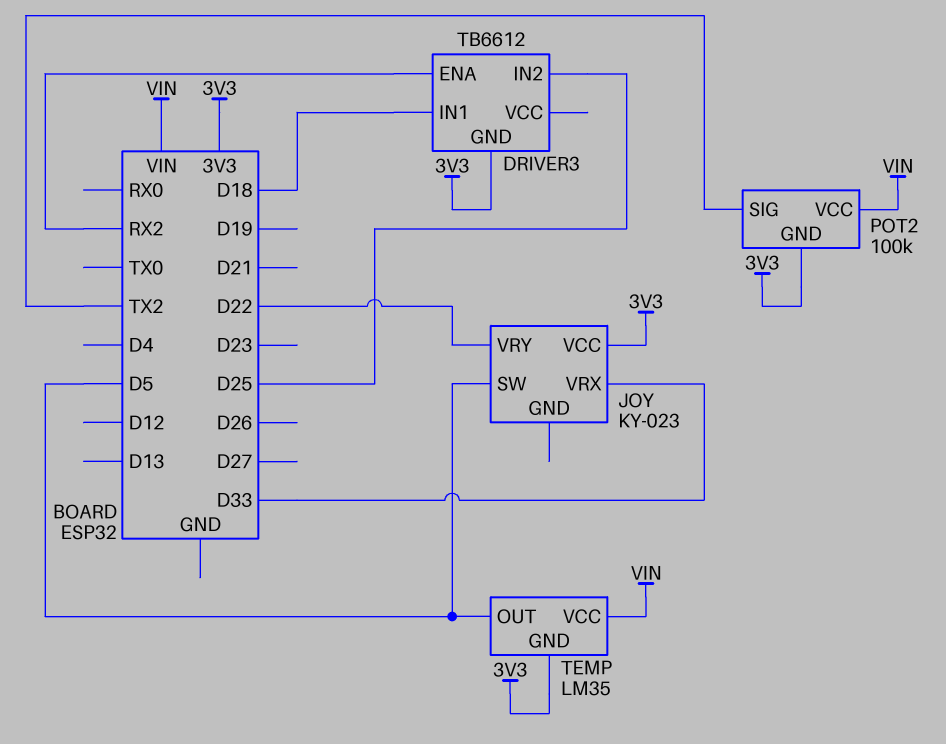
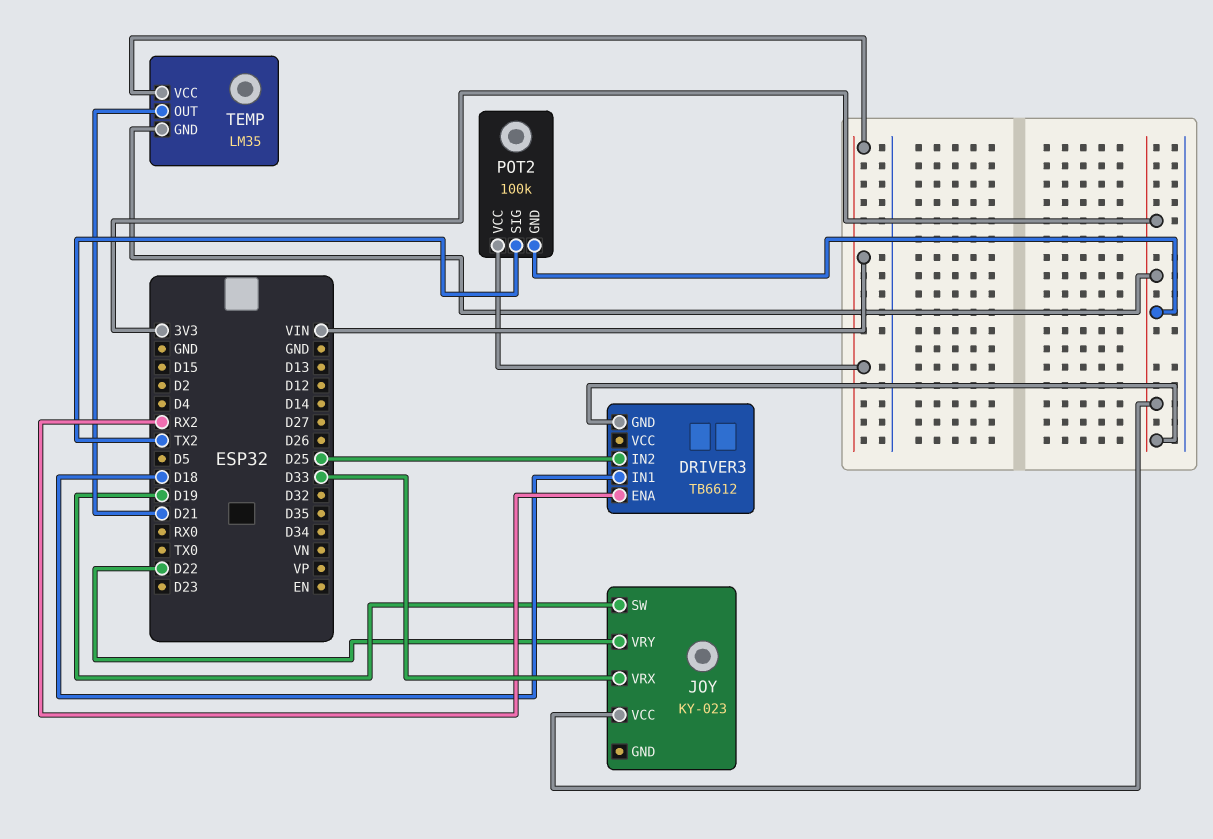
JOY pin SW: D5 -> D19
TEMP pin OUT: D5 -> D21

